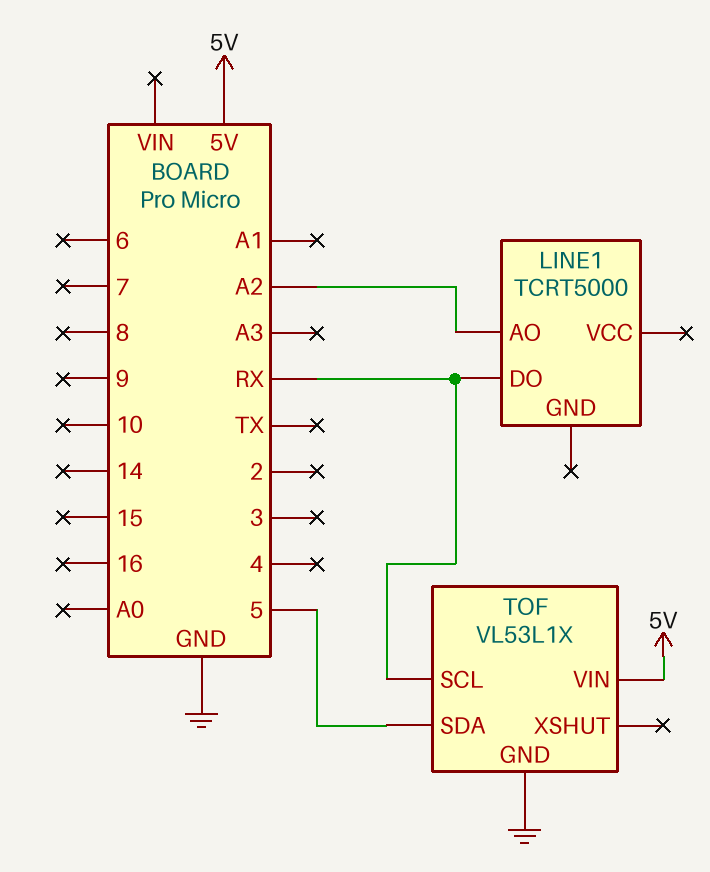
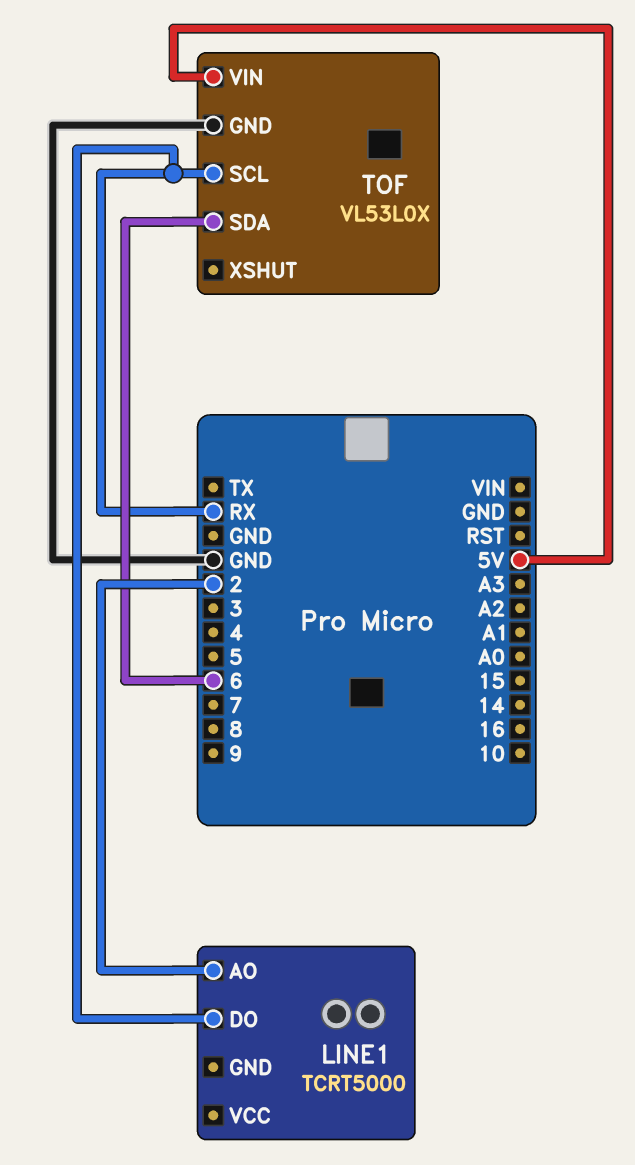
LINE1 pin AO: A2 -> 2
TOF: VL53L1X -> VL53L0X
TOF pin SDA: 5 -> 6

